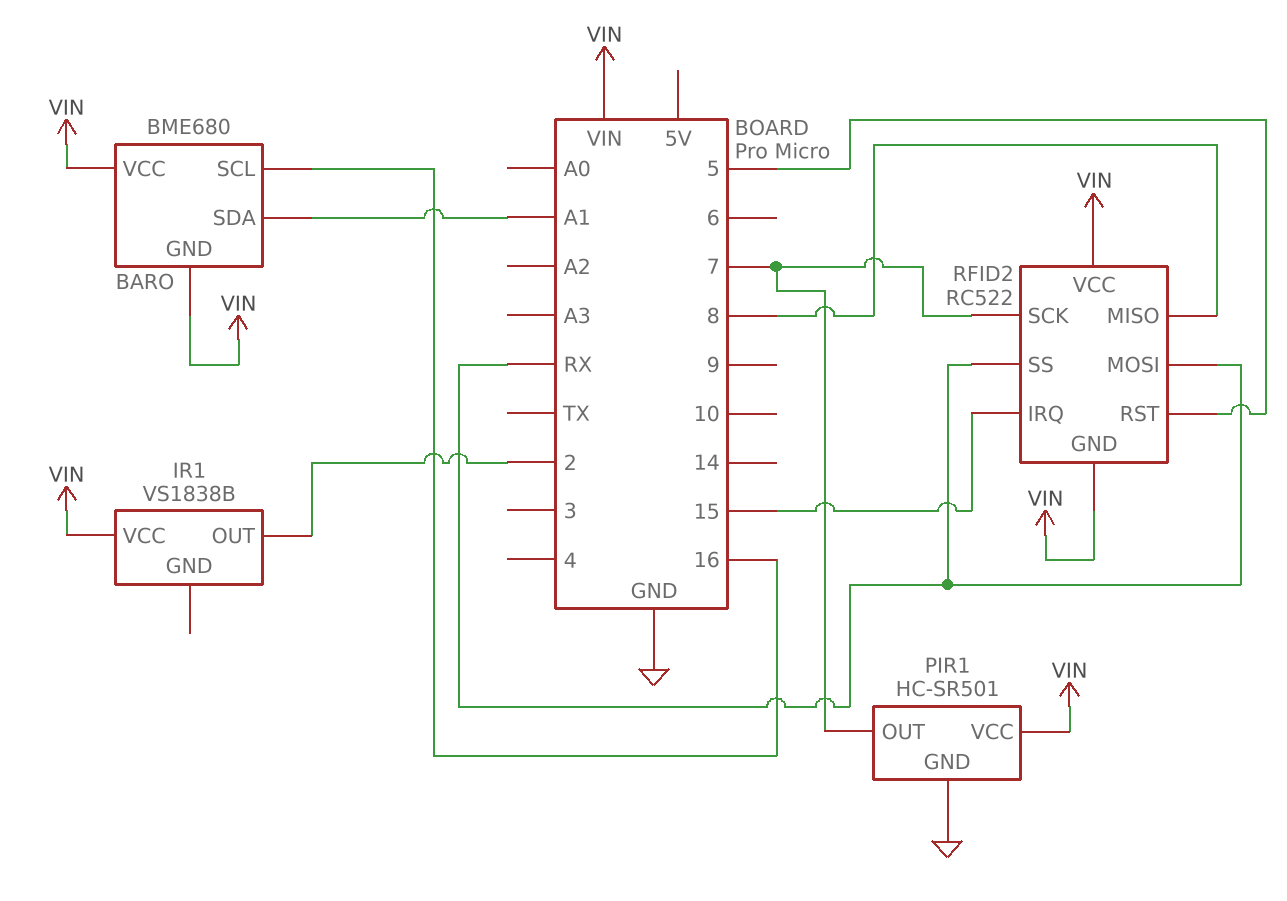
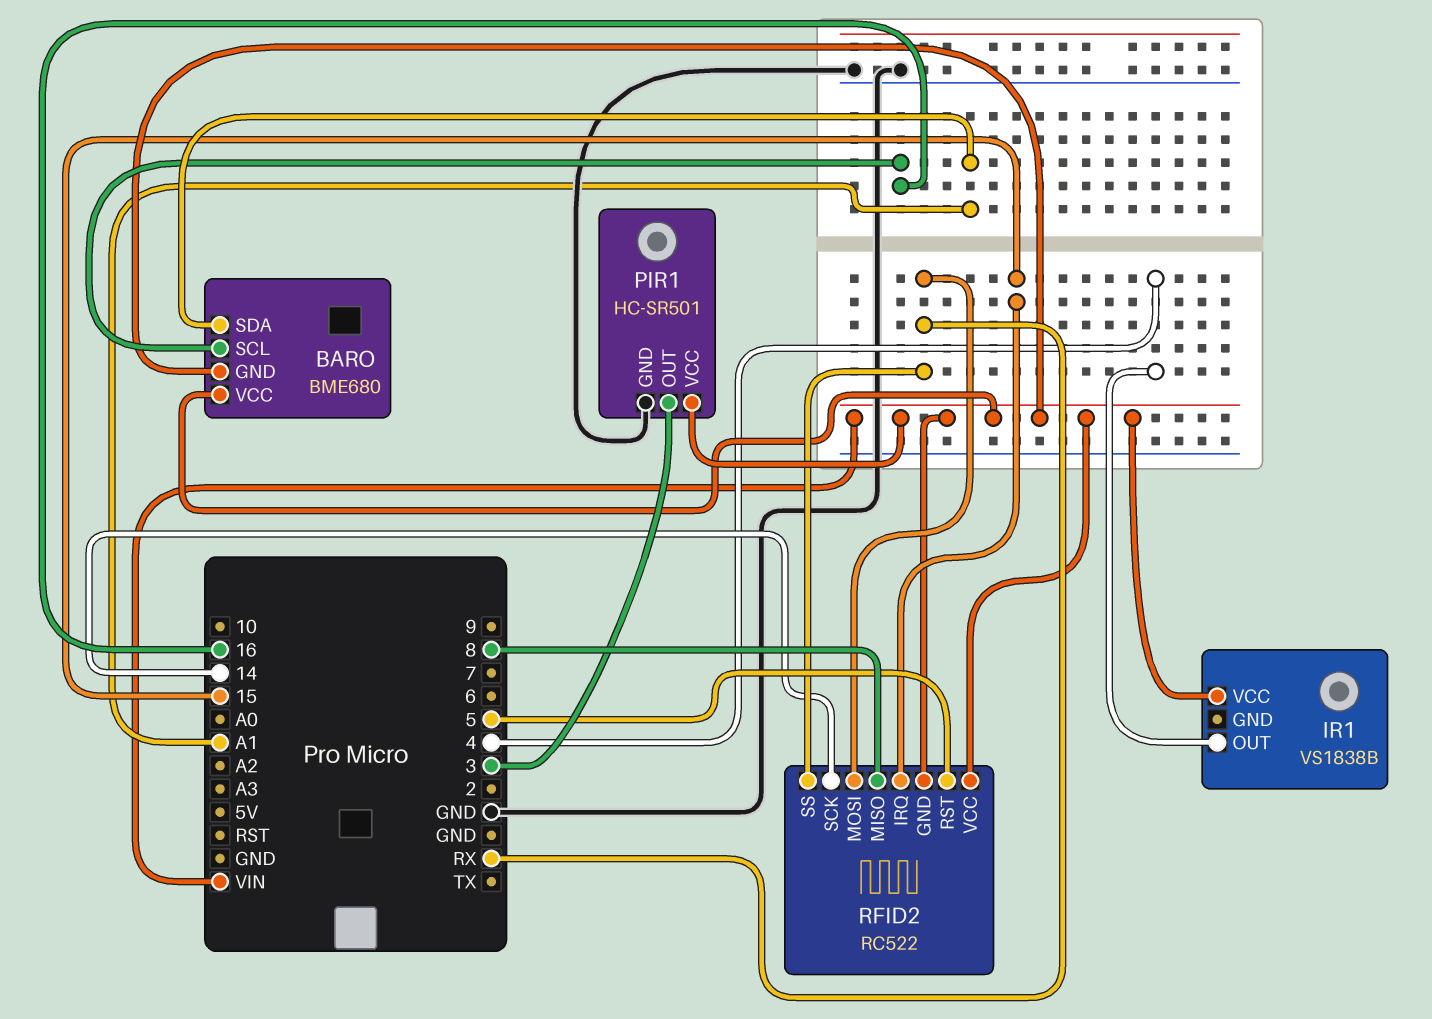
IR1 pin OUT: 2 -> 4
PIR1 pin OUT: 7 -> 3
RFID2 pin SCK: 7 -> 14

